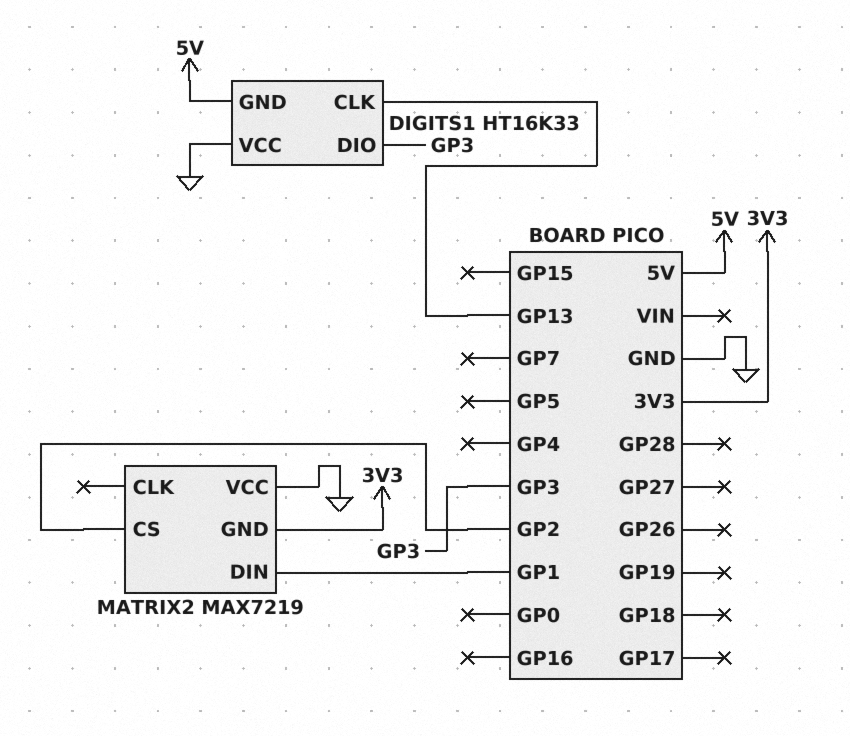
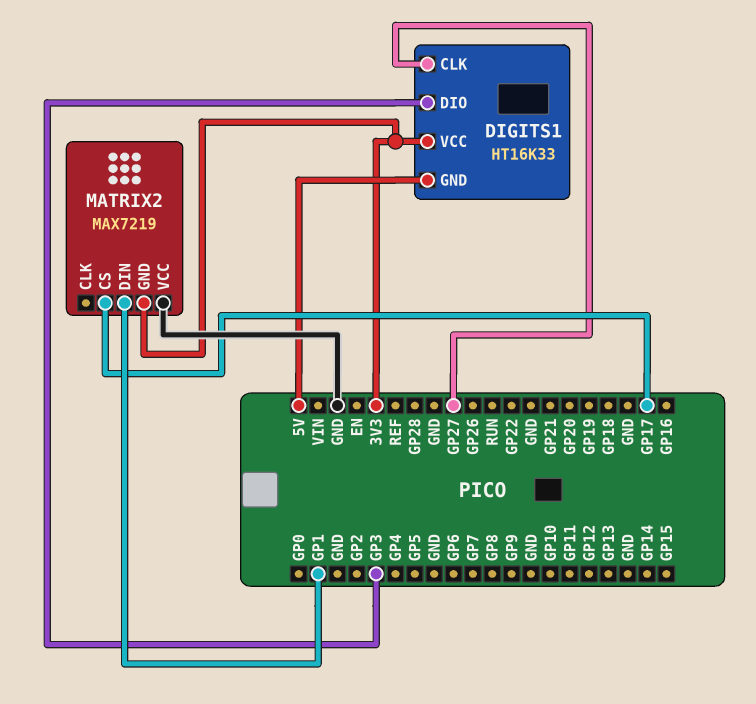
DIGITS1 pin CLK: GP13 -> GP27
DIGITS1 pin VCC: GND -> 3V3
MATRIX2 pin CS: GP2 -> GP17

